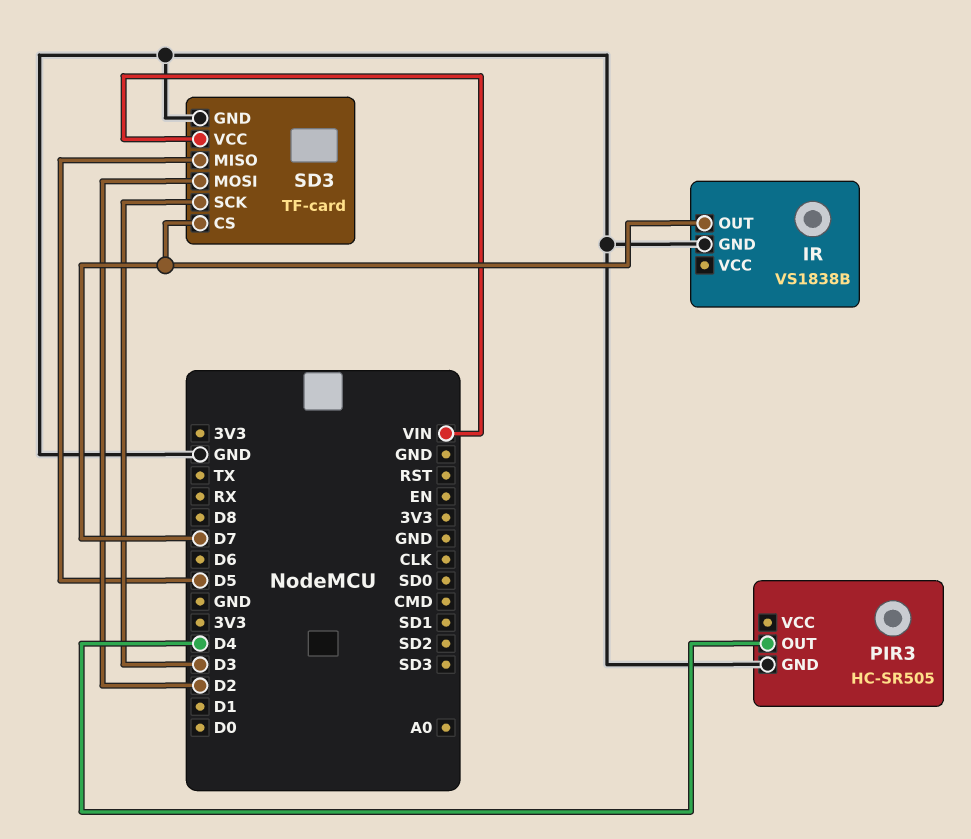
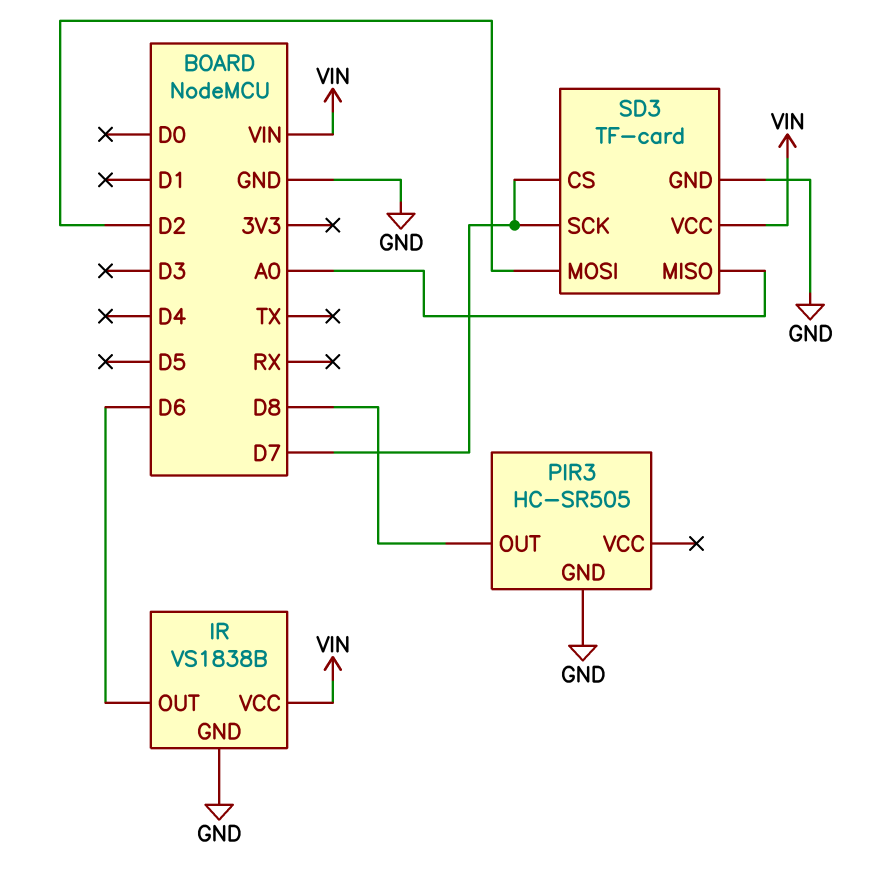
IR pin OUT: D7 -> D6
IR pin VCC: none -> VIN
PIR3 pin OUT: D4 -> D8
SD3 pin MISO: D5 -> A0
SD3 pin SCK: D3 -> D7

